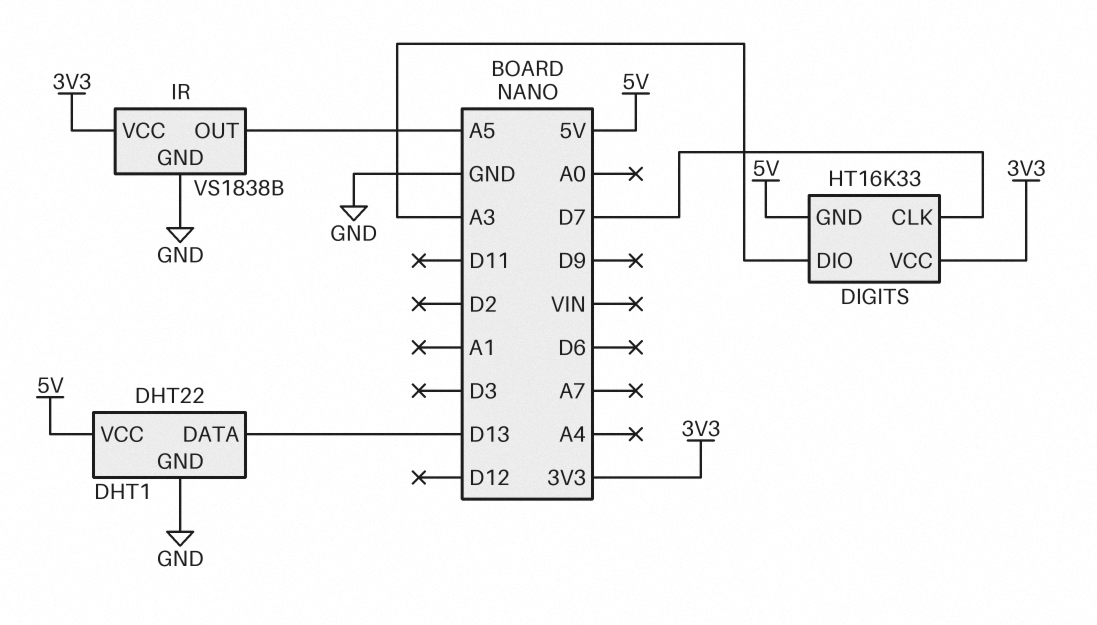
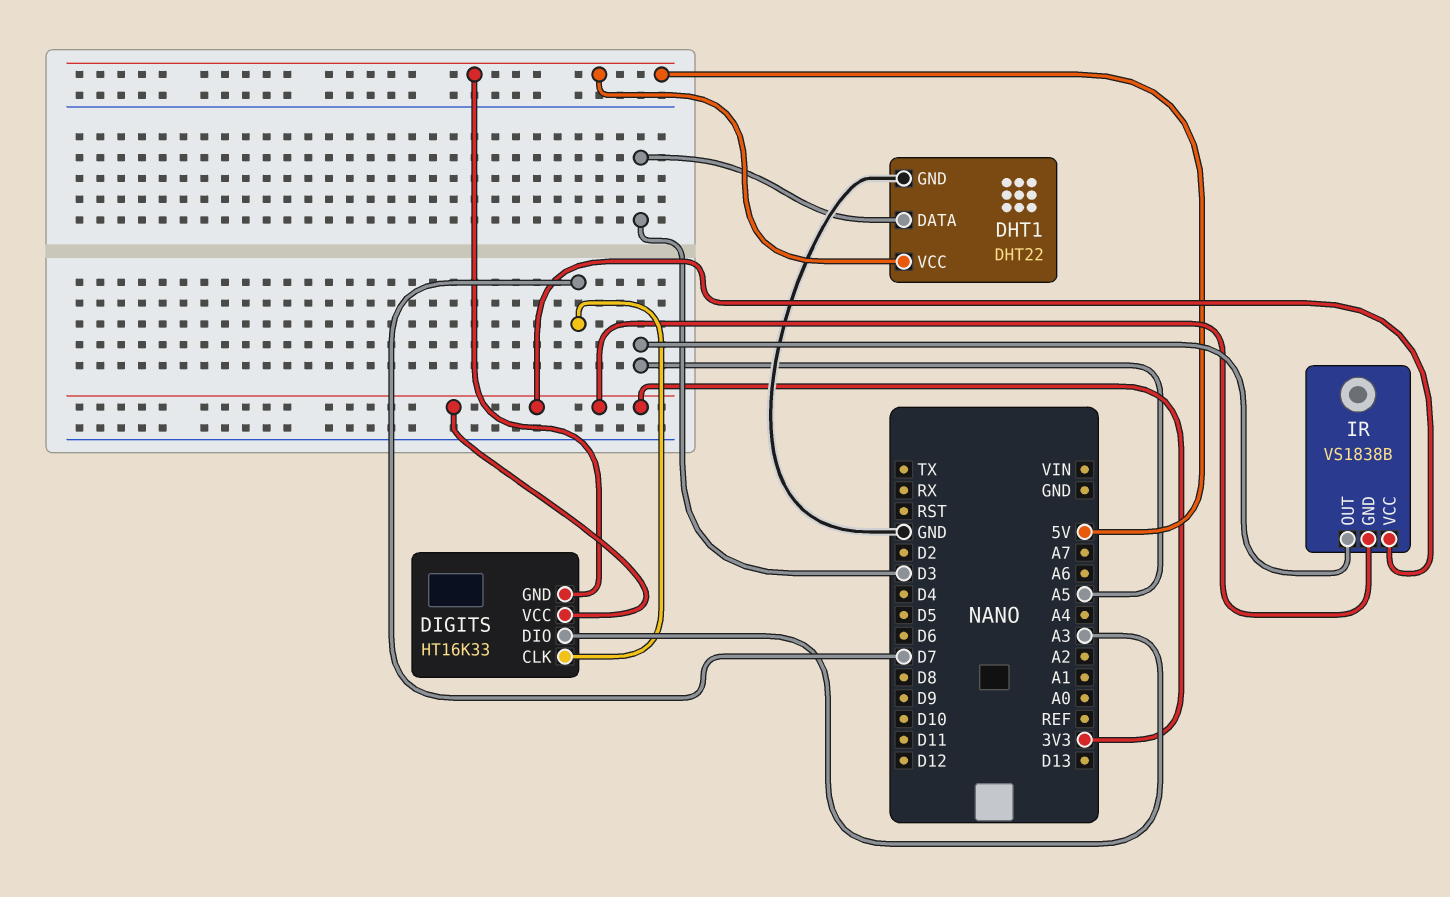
DHT1 pin DATA: D13 -> D3
IR pin GND: GND -> 3V3

